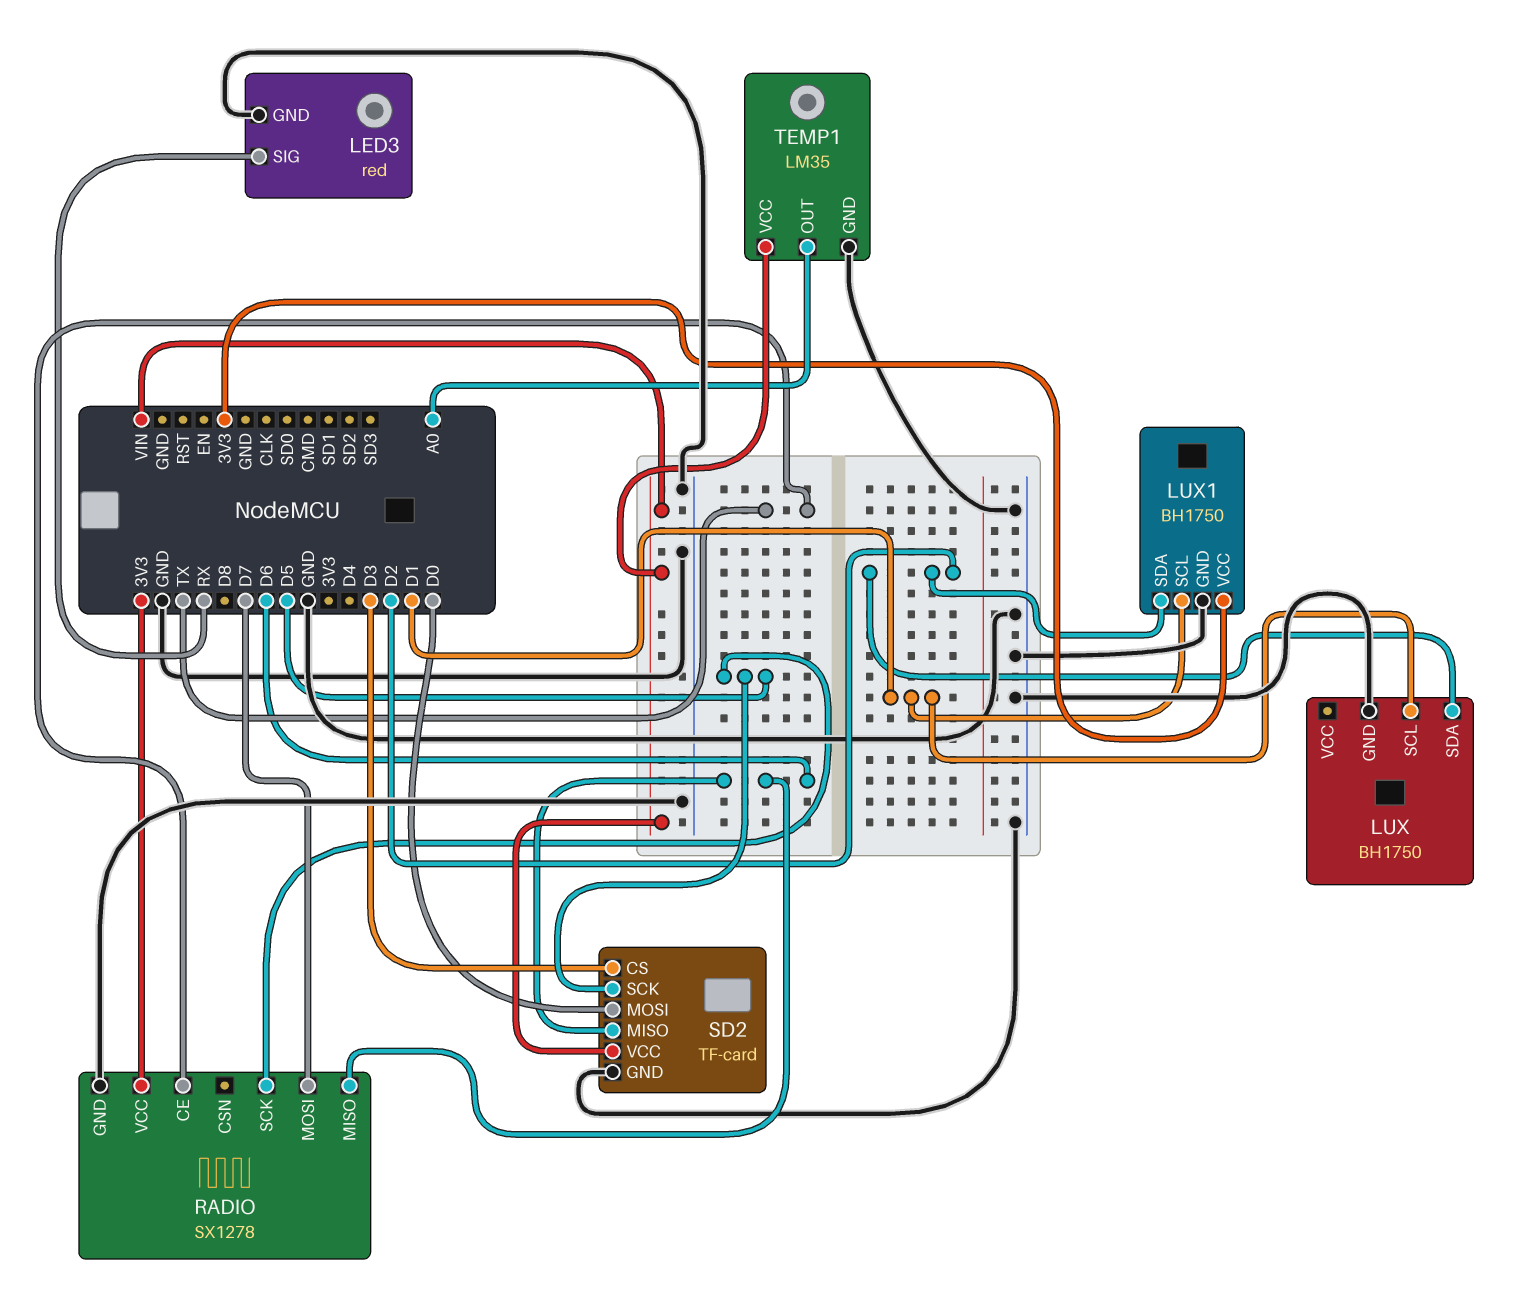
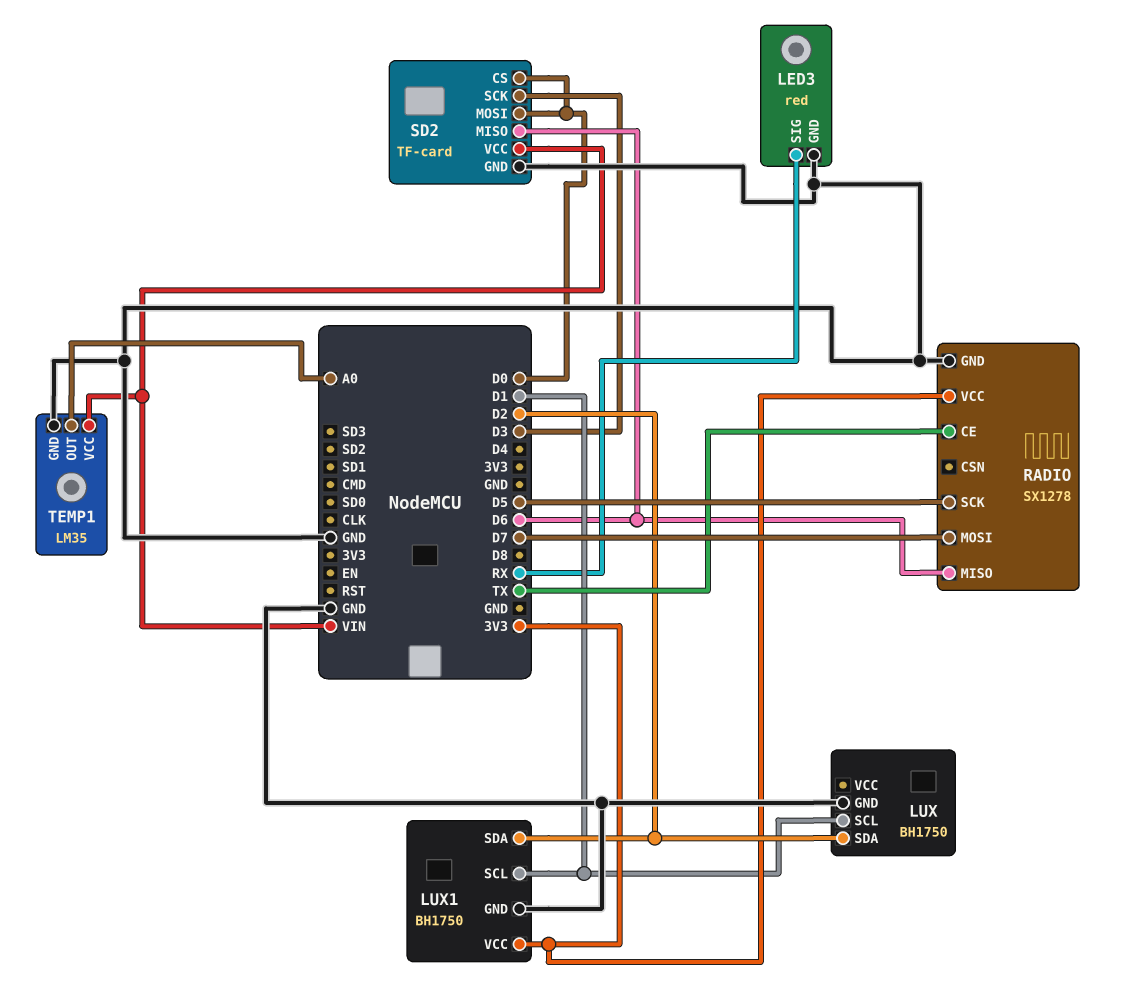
SD2 pin CS: D3 -> D0
SD2 pin SCK: D5 -> D3

